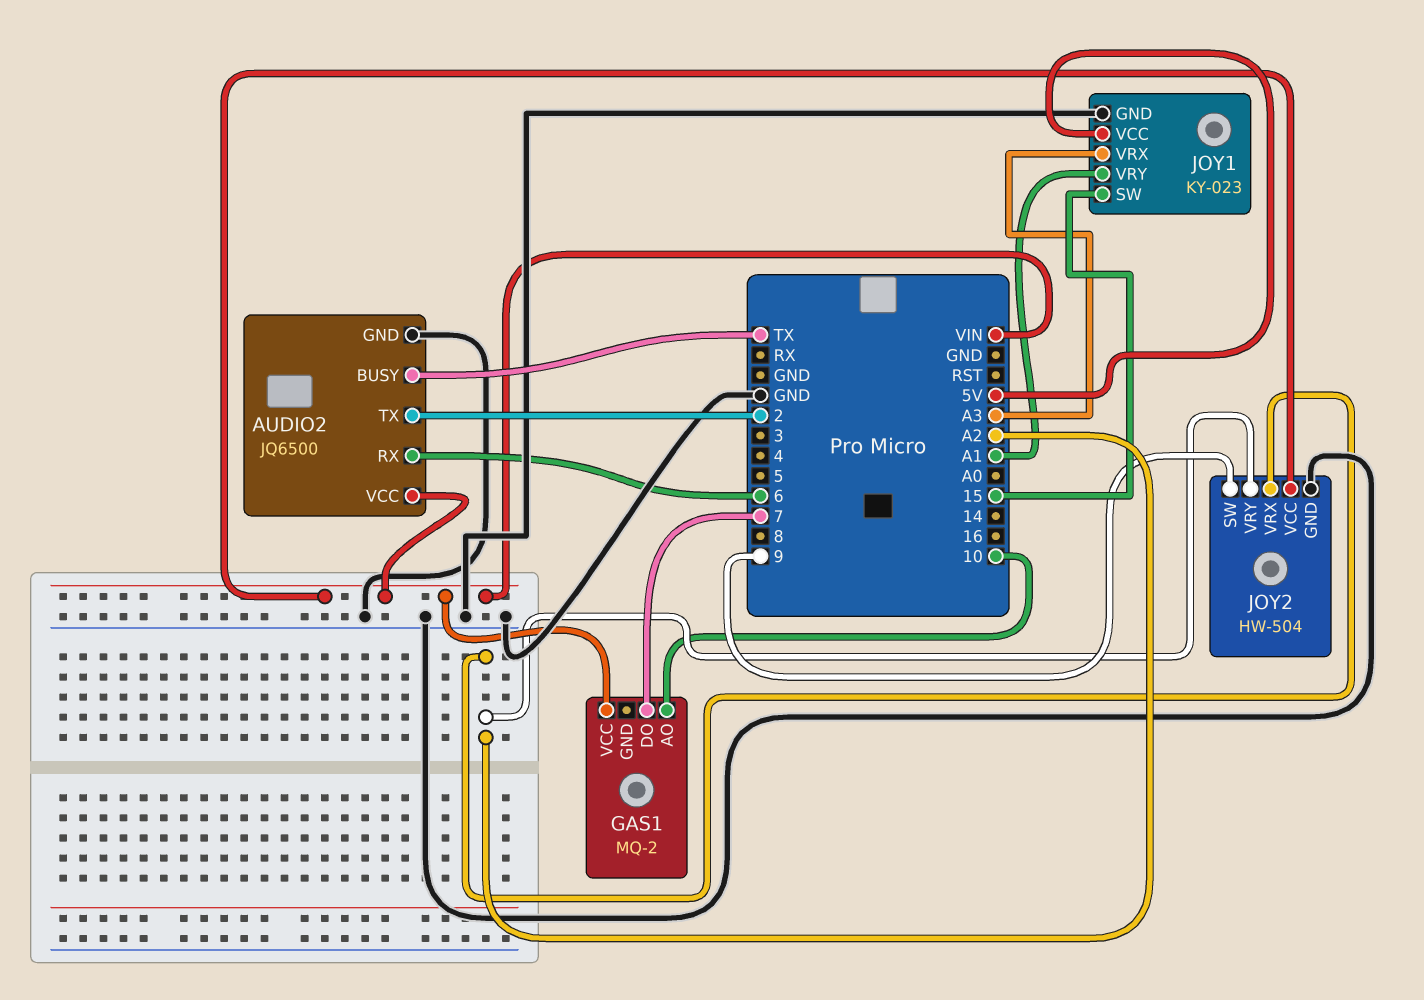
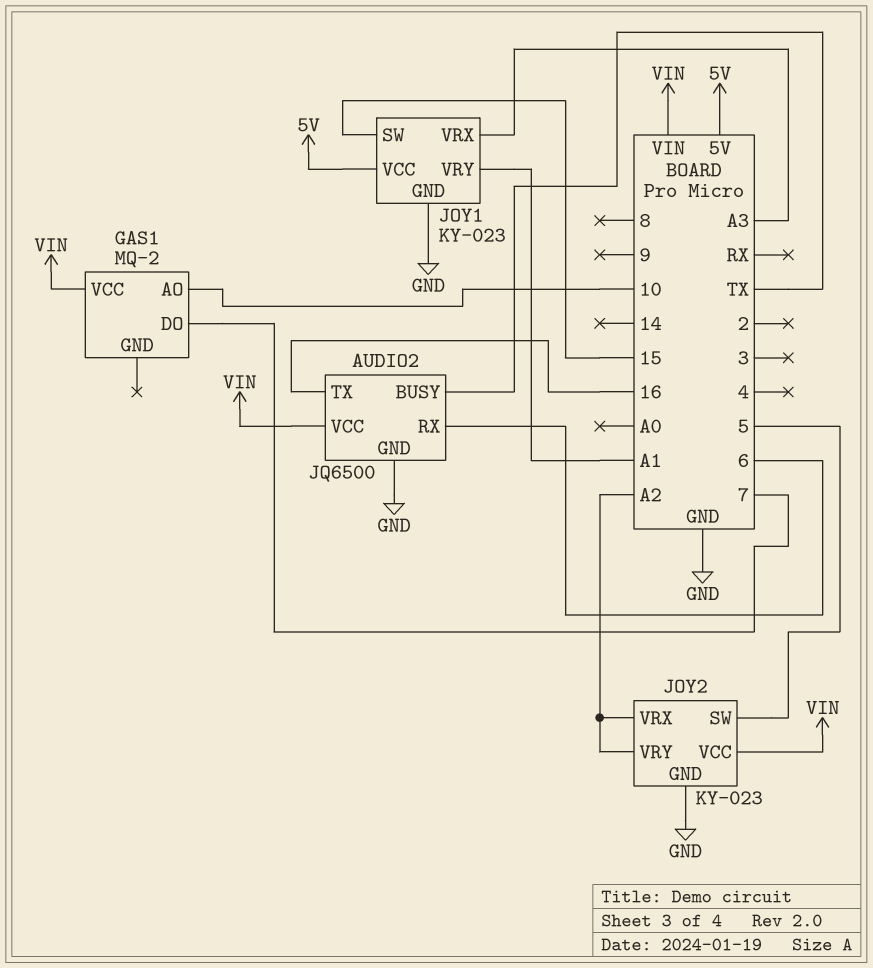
AUDIO2 pin TX: 2 -> 16
JOY2: HW-504 -> KY-023
JOY2 pin SW: 9 -> 5

